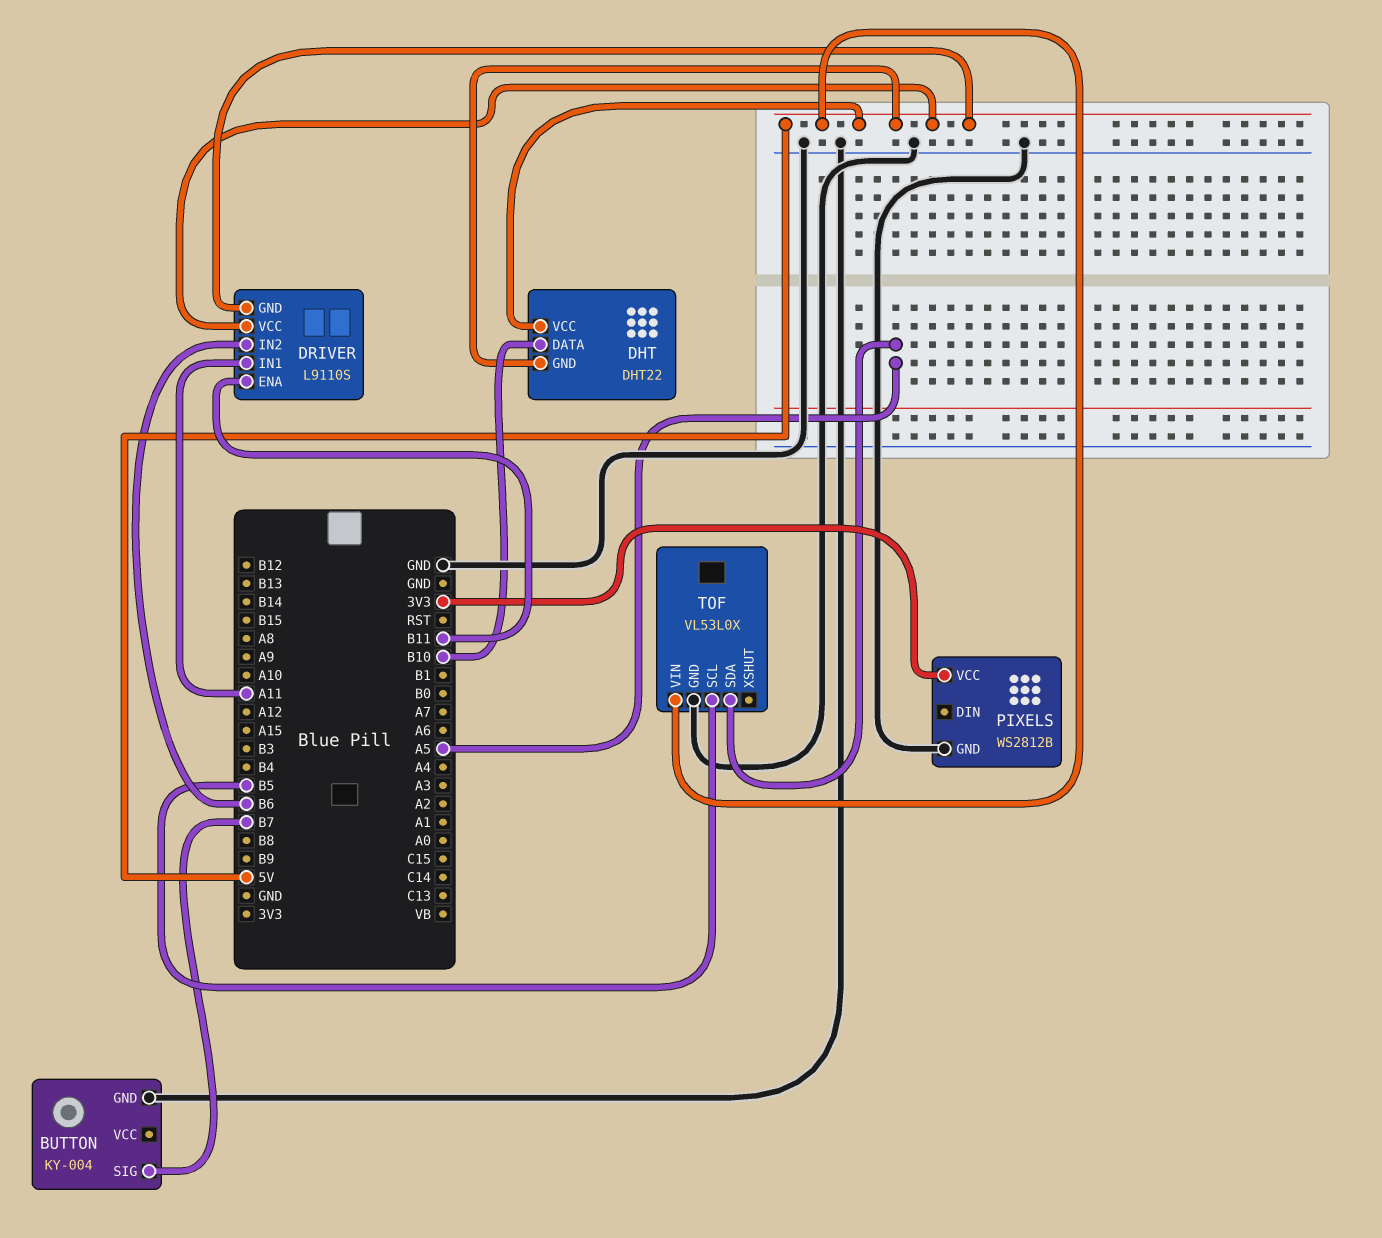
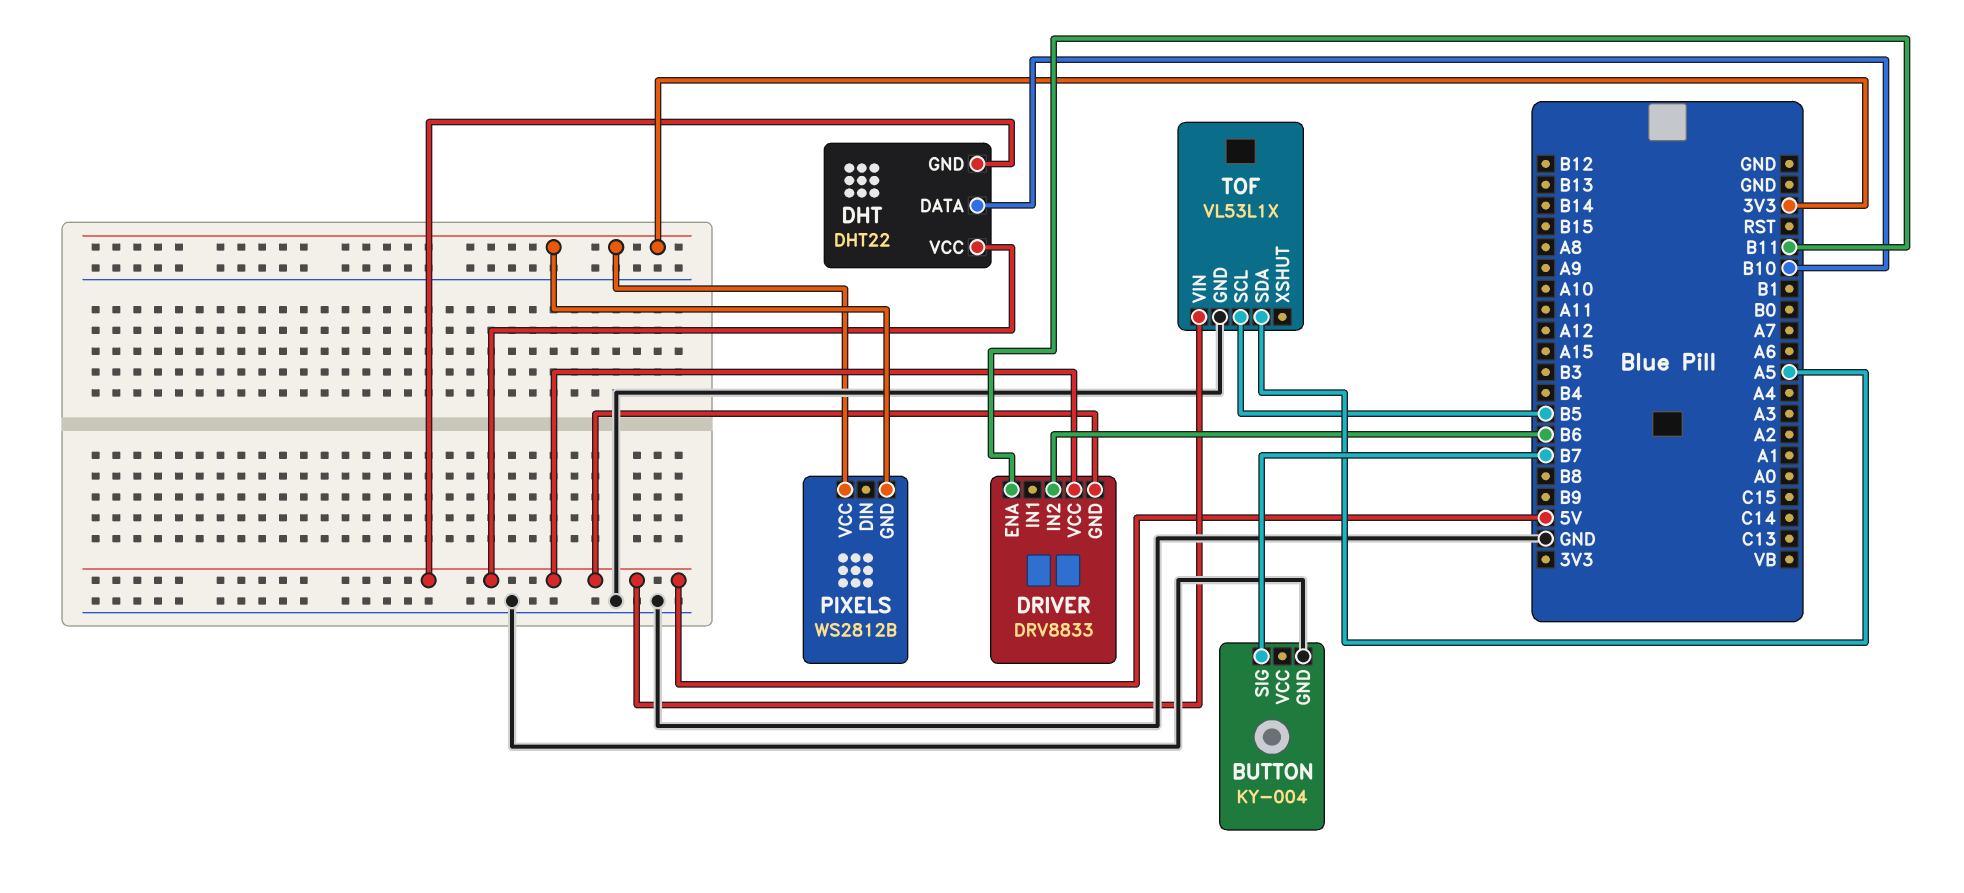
DRIVER: L9110S -> DRV8833
DRIVER pin IN1: A11 -> none
PIXELS pin GND: GND -> 3V3
TOF: VL53L0X -> VL53L1X

